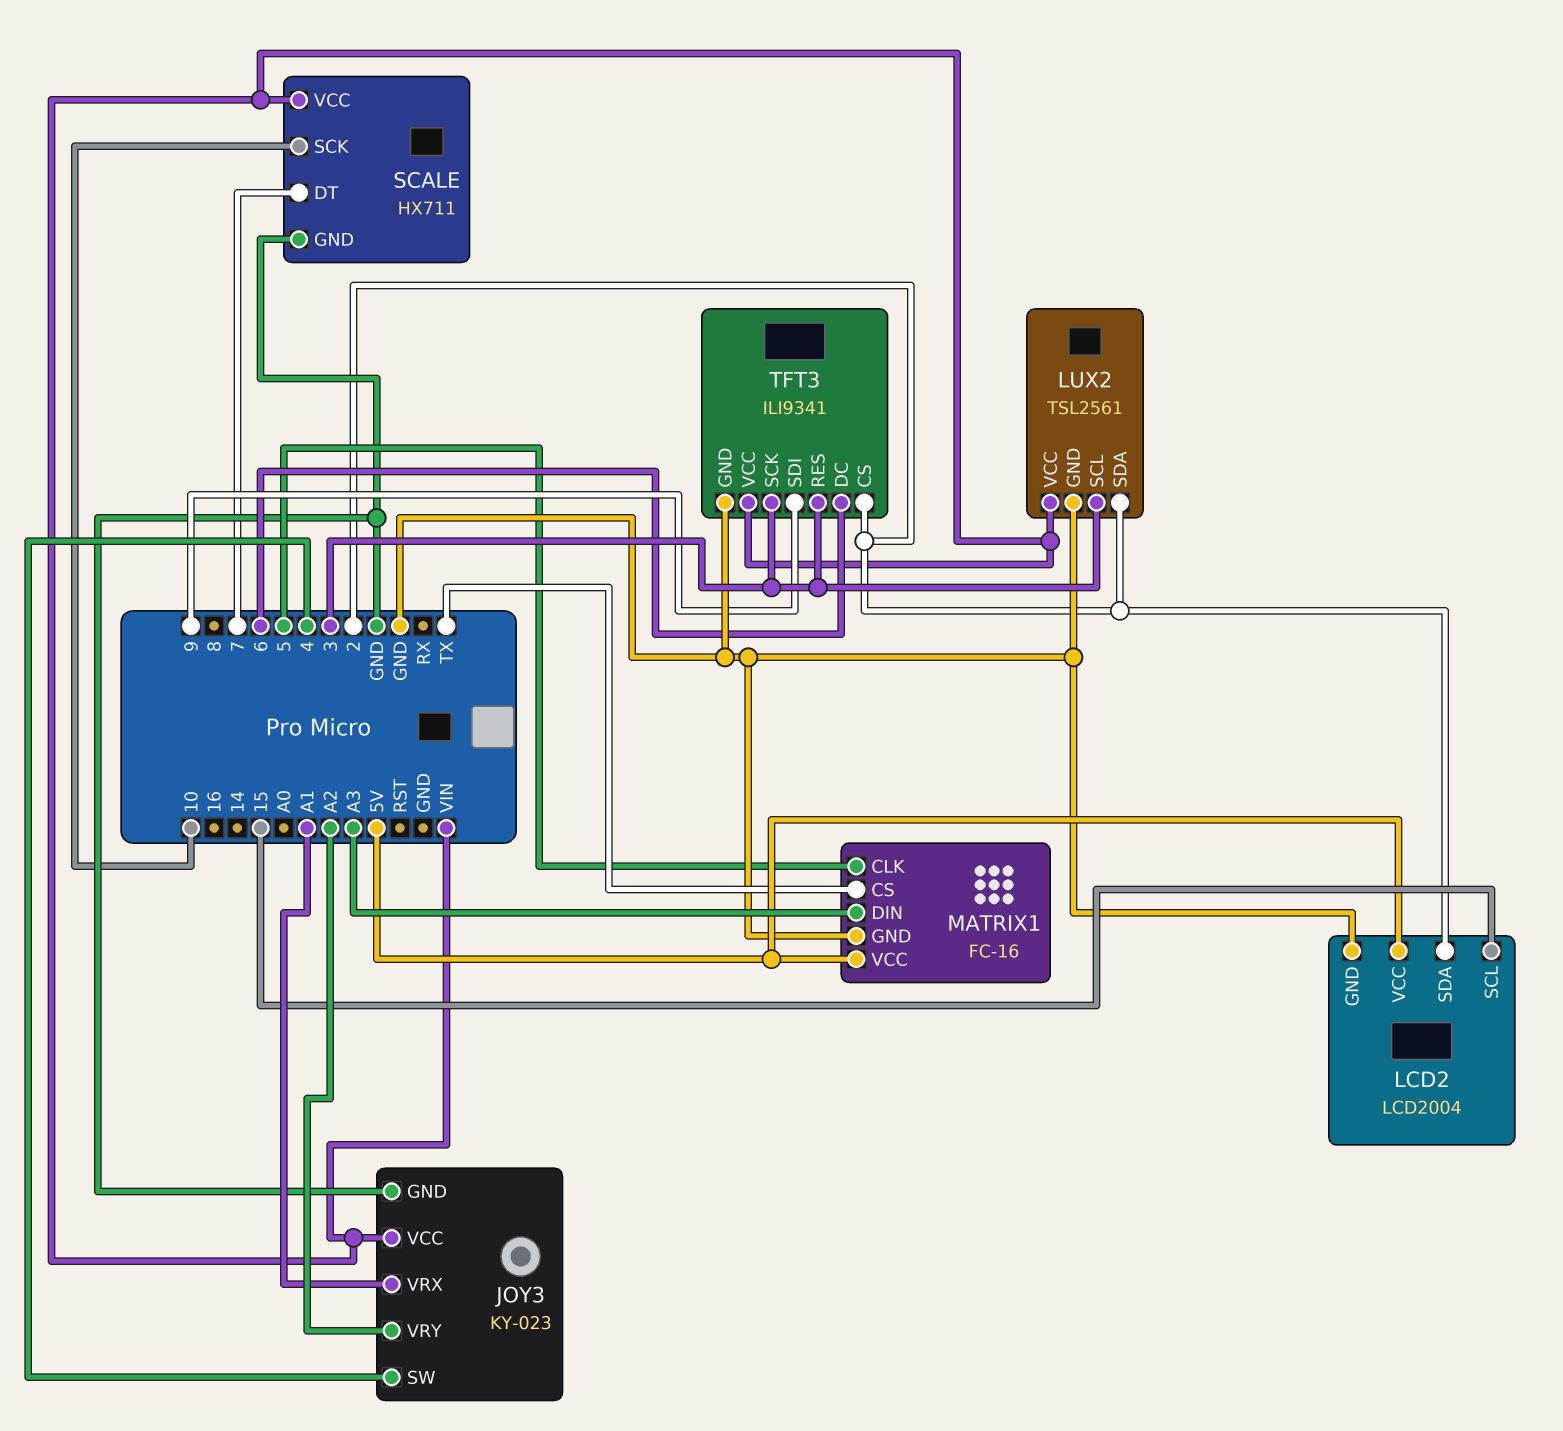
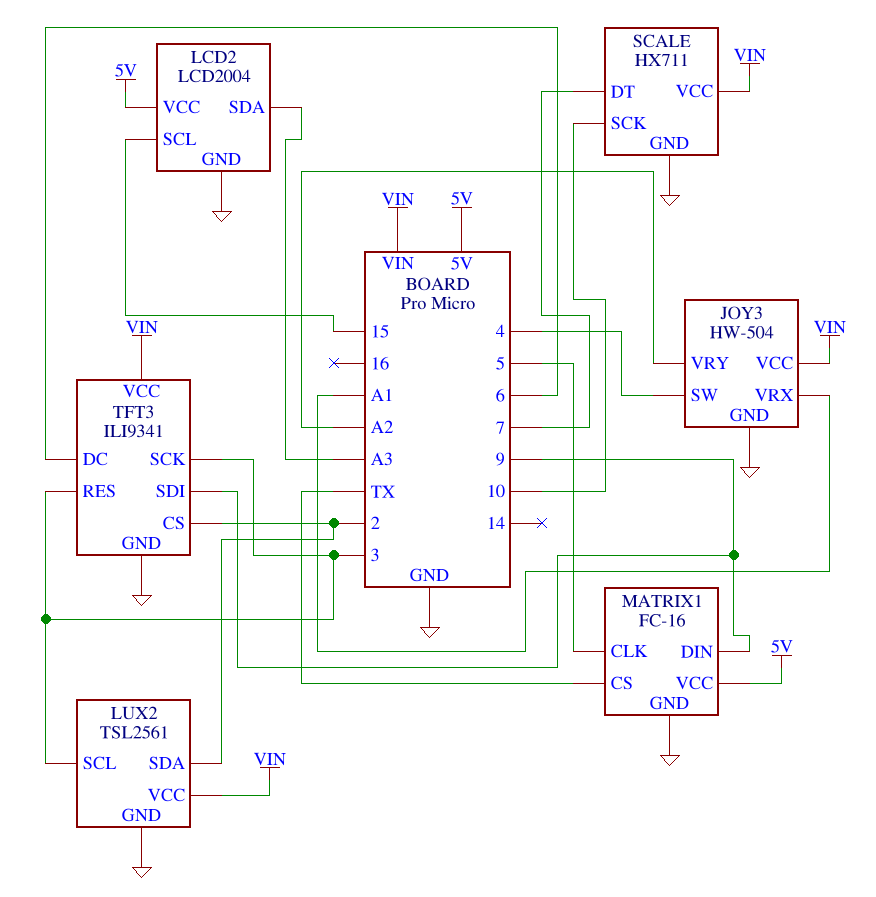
JOY3: KY-023 -> HW-504
LCD2 pin SDA: 2 -> A3
MATRIX1 pin DIN: A3 -> 9

